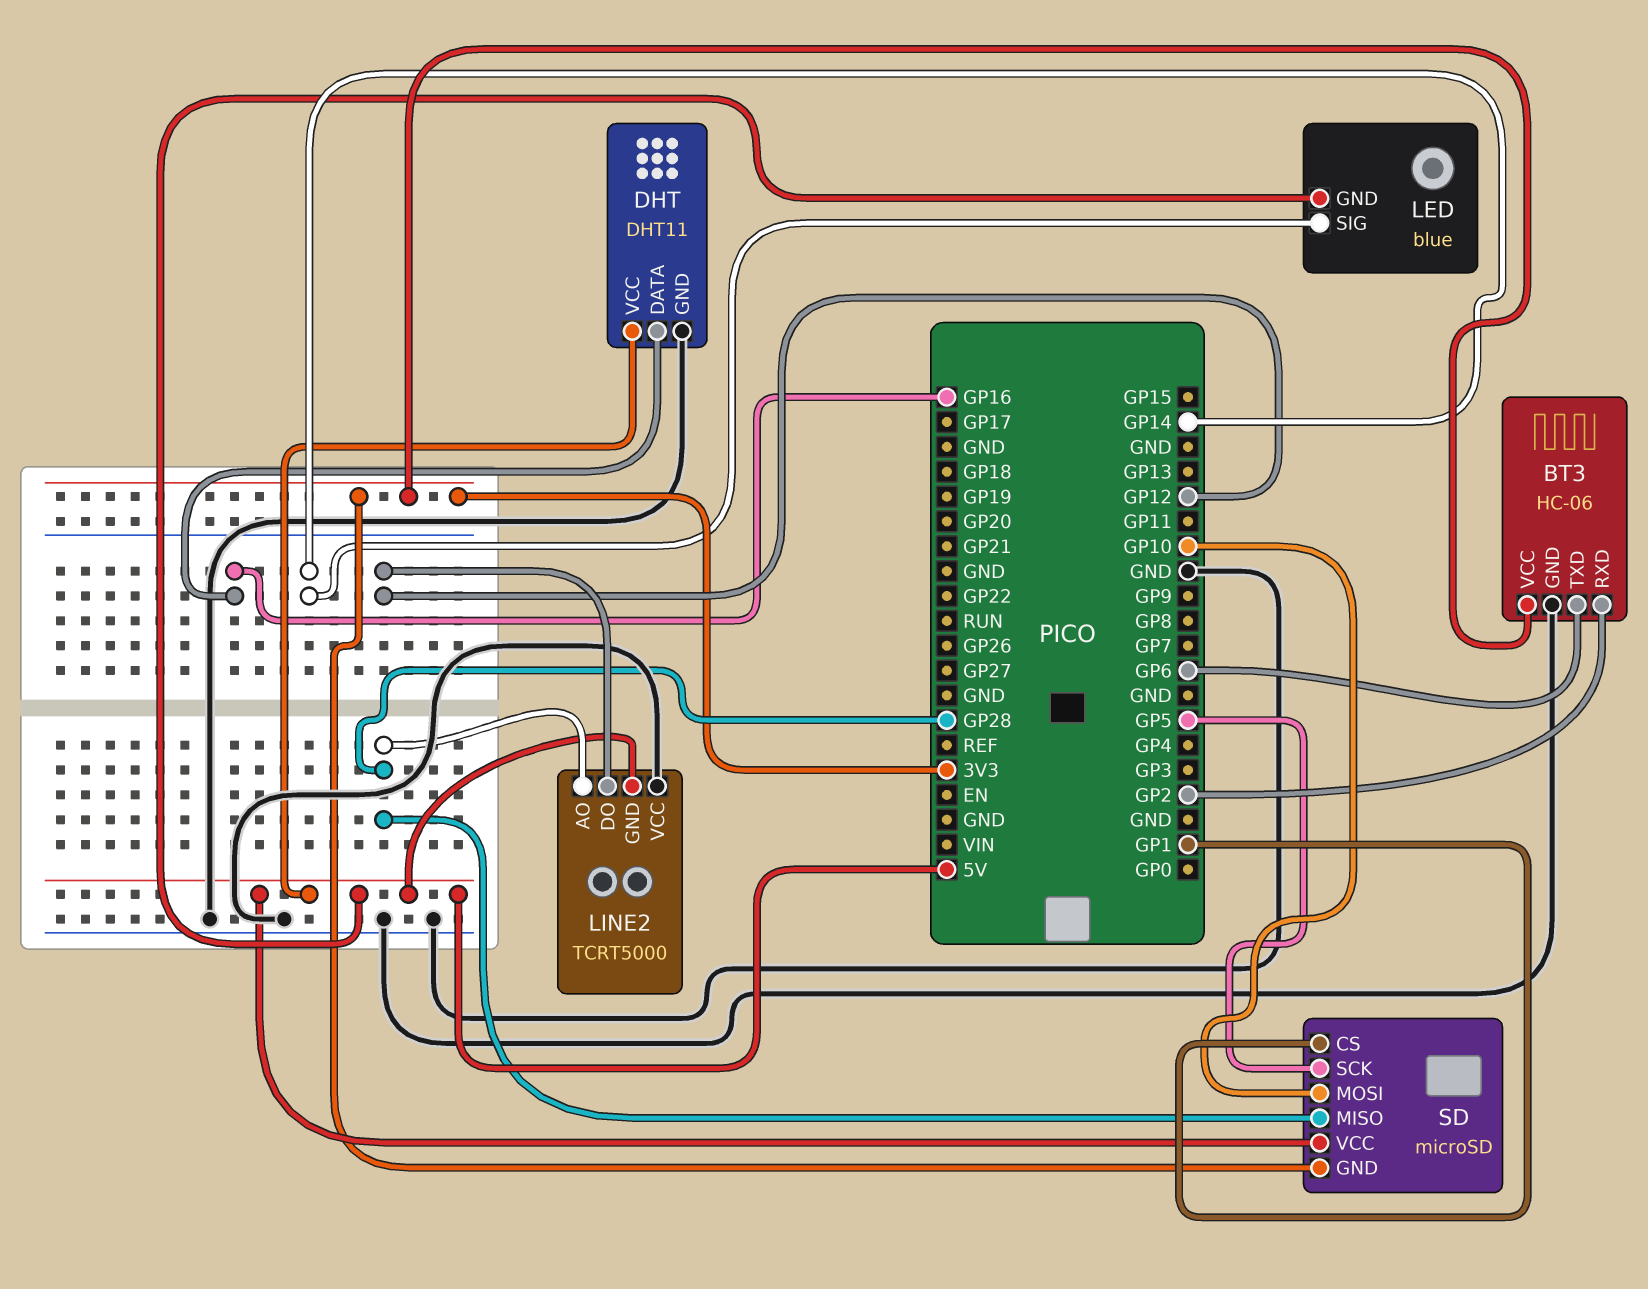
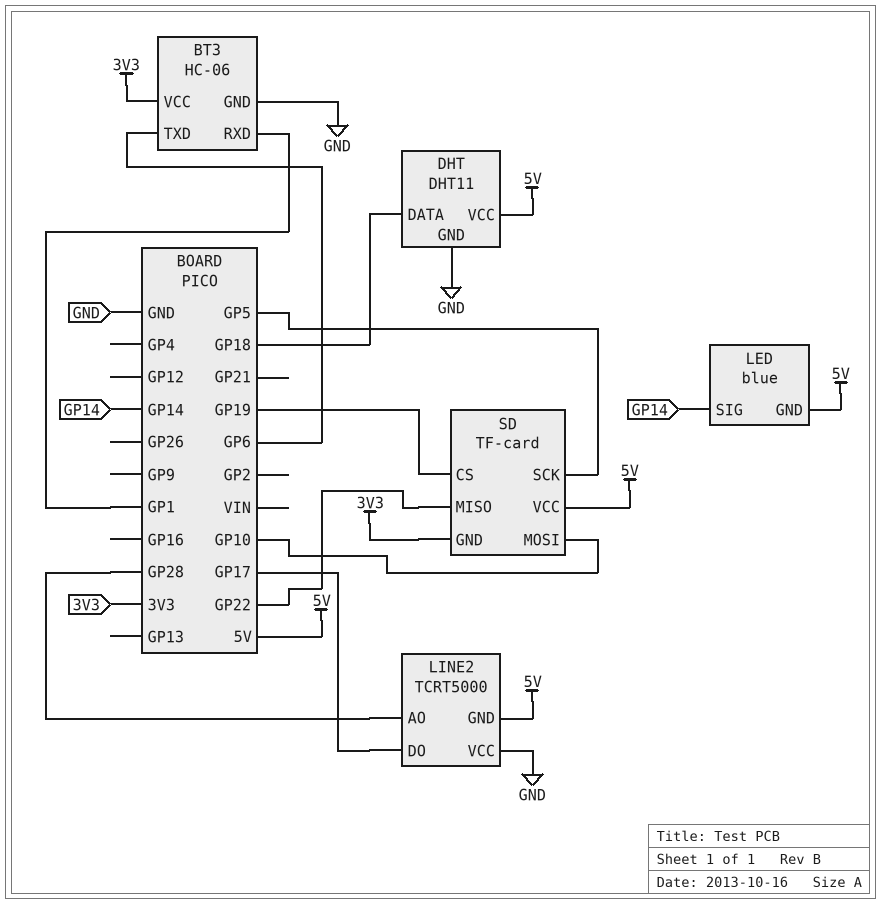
BT3 pin RXD: GP2 -> GP1
DHT pin DATA: GP16 -> GP18
LINE2 pin DO: GP12 -> GP17
SD: microSD -> TF-card
SD pin CS: GP1 -> GP19
SD pin MISO: GP28 -> GP22

